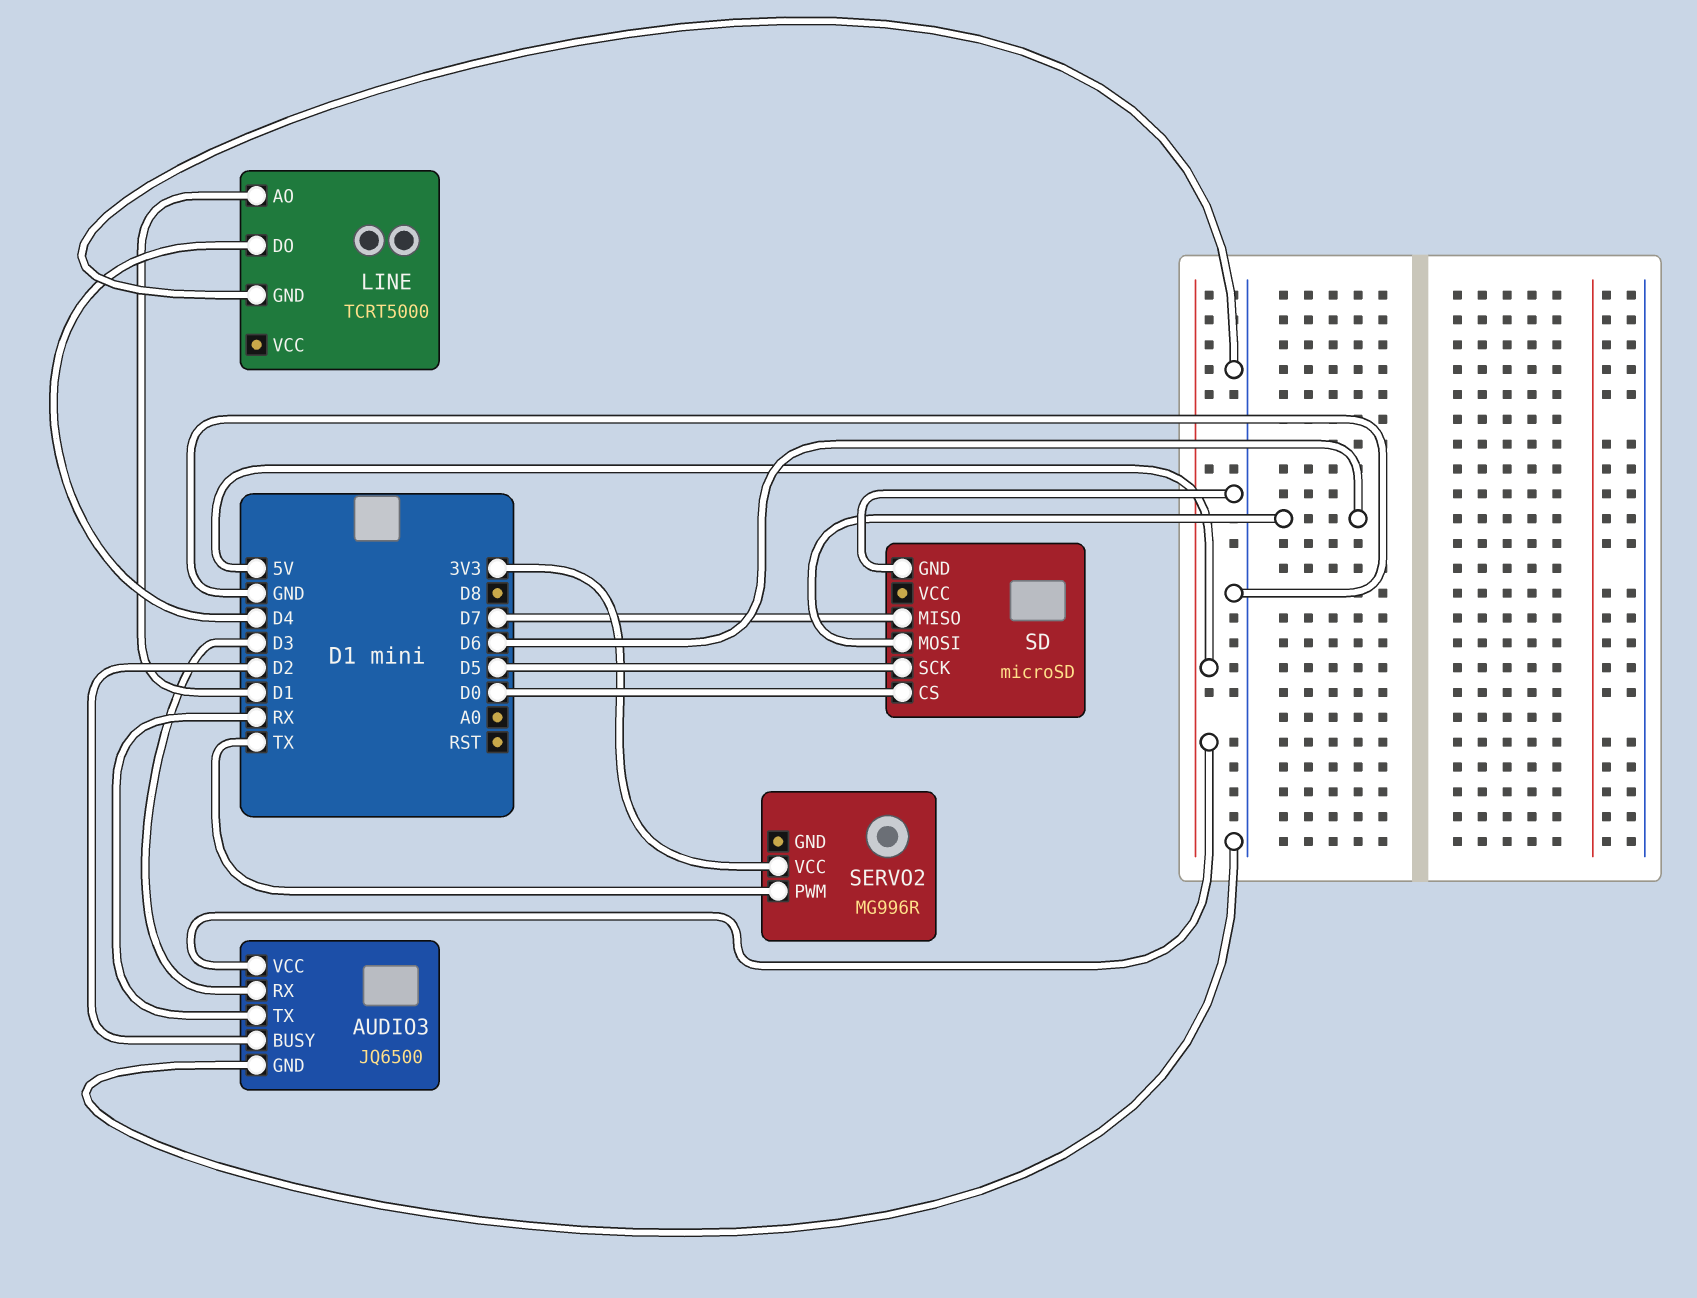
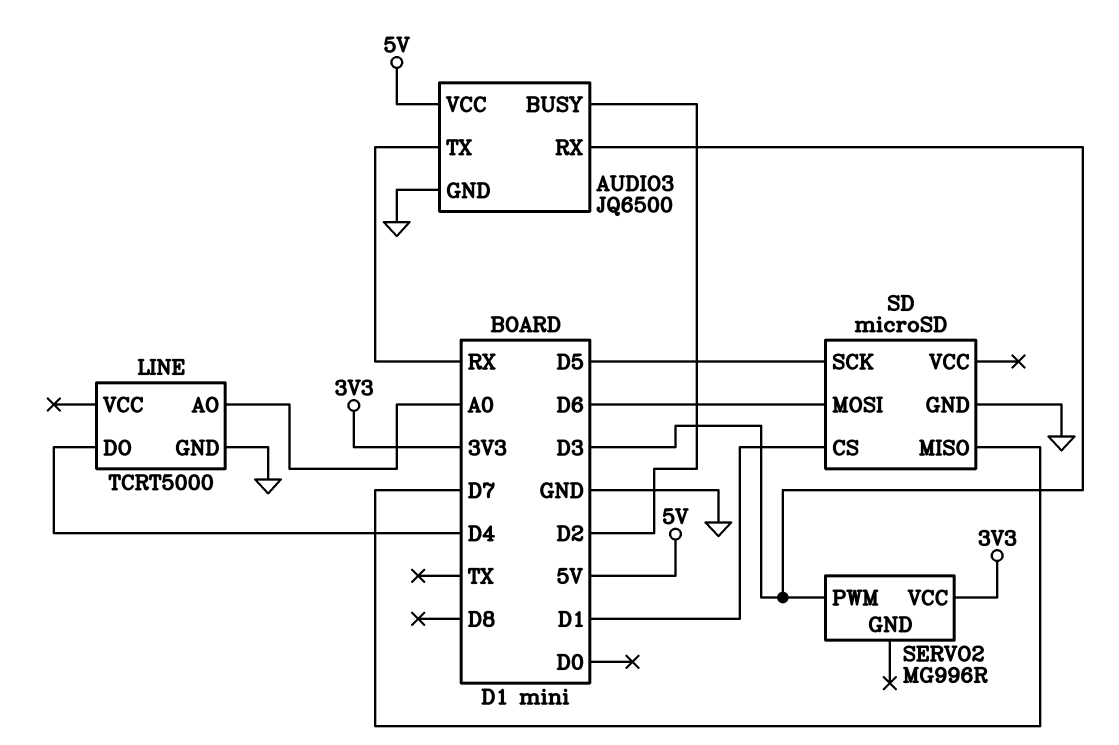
LINE pin AO: D1 -> A0
SD pin CS: D0 -> D1
SERVO2 pin PWM: TX -> D3

